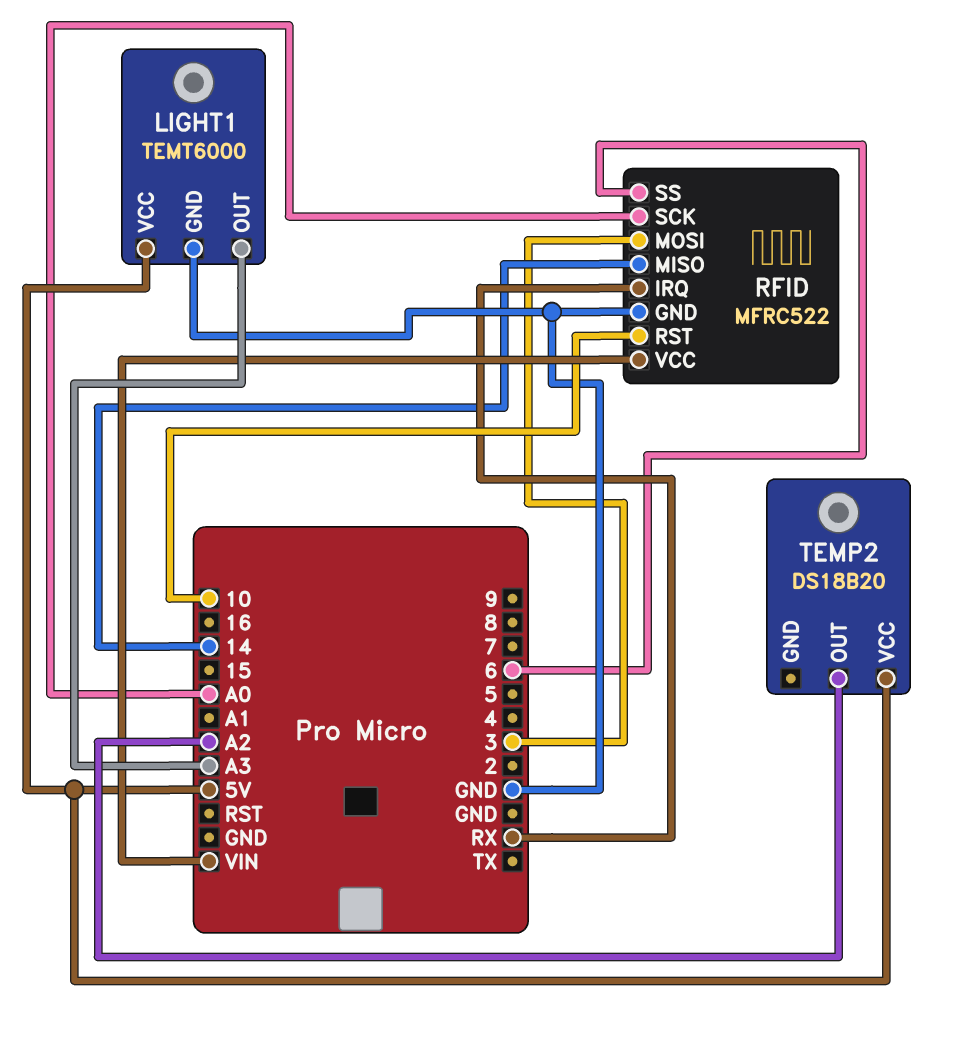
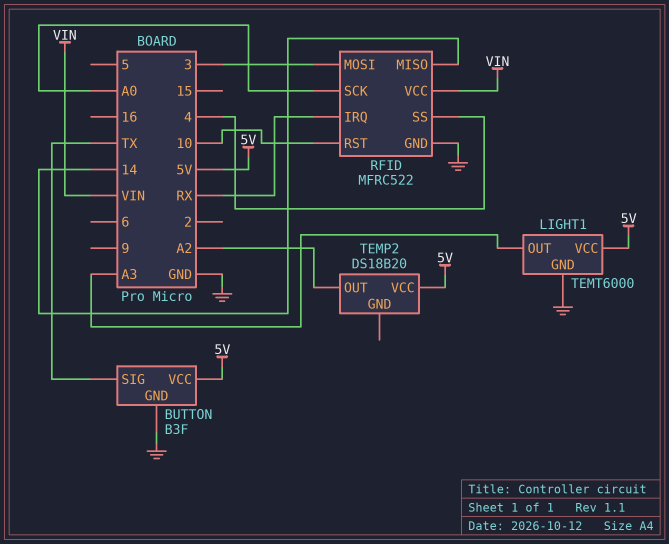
BUTTON: none -> B3F
BUTTON pin GND: none -> GND
BUTTON pin SIG: none -> TX
BUTTON pin VCC: none -> 5V
RFID pin SS: 6 -> 4

